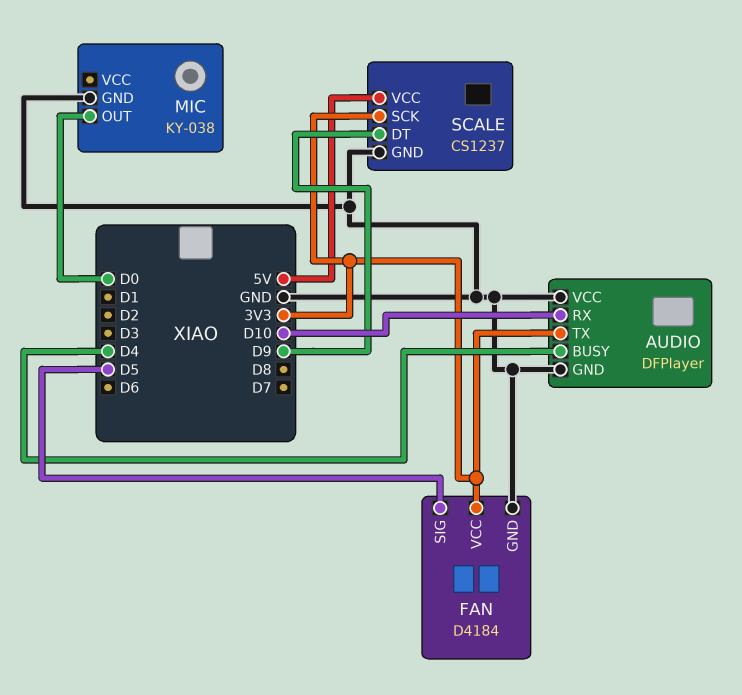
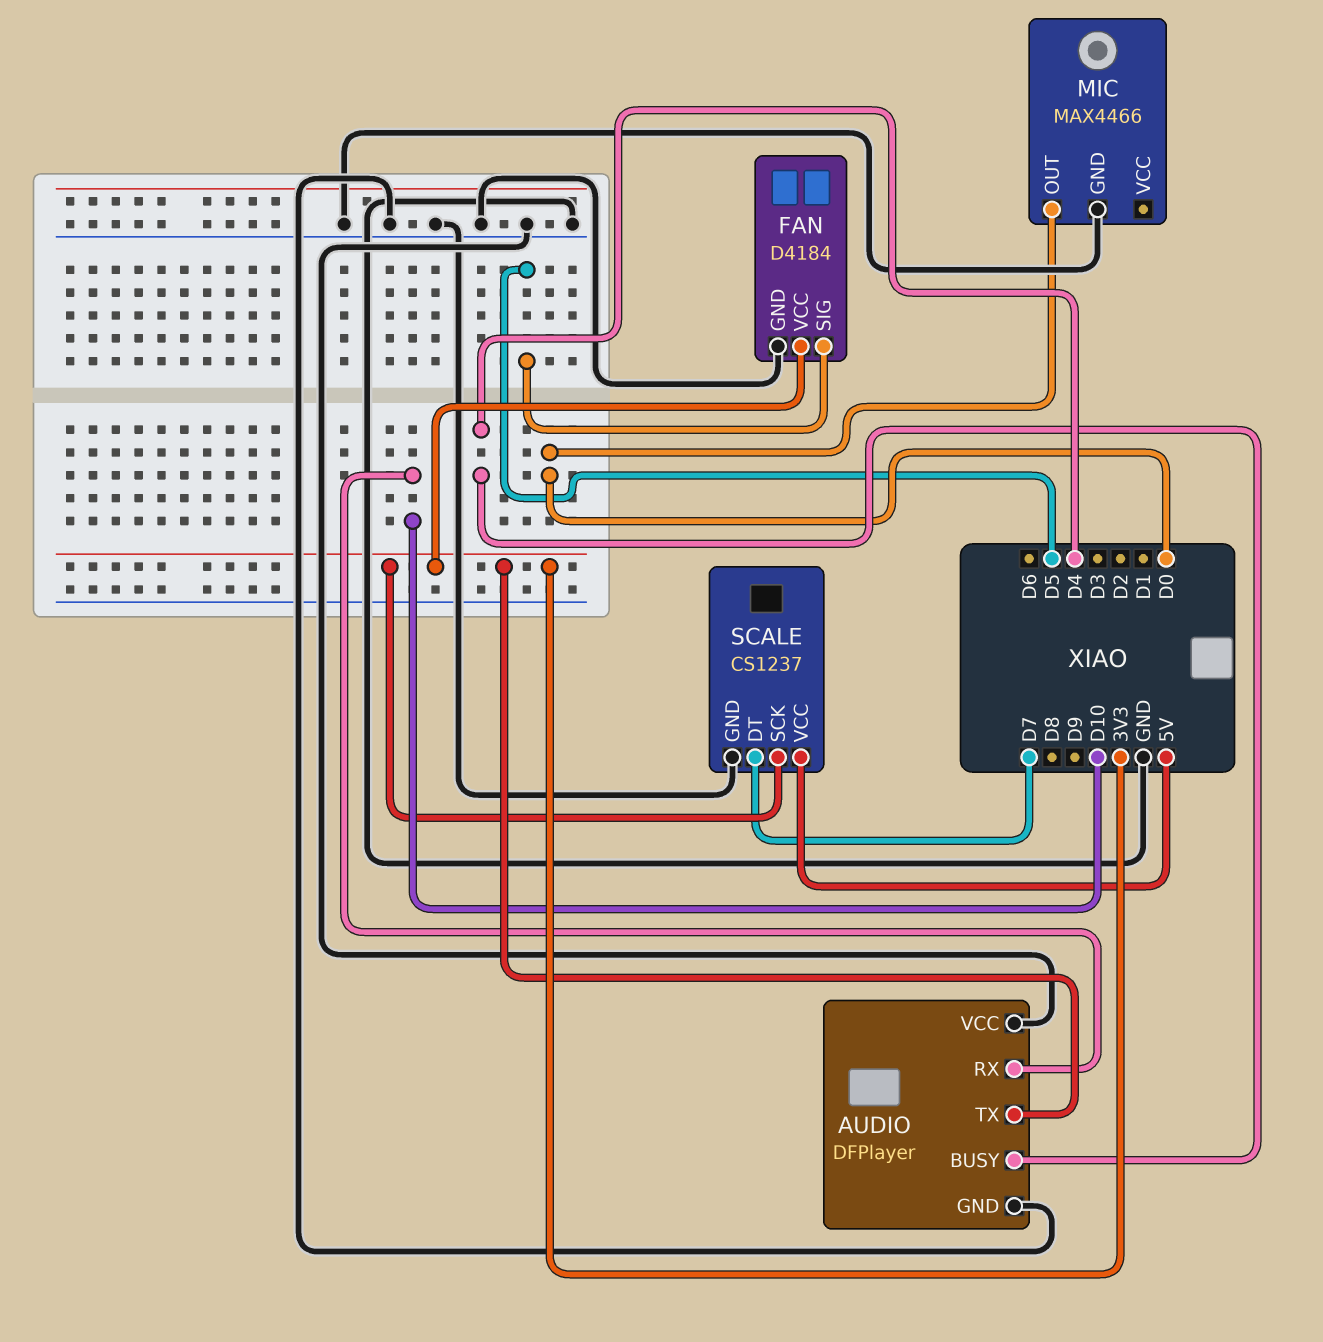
MIC: KY-038 -> MAX4466
SCALE pin DT: D9 -> D7

